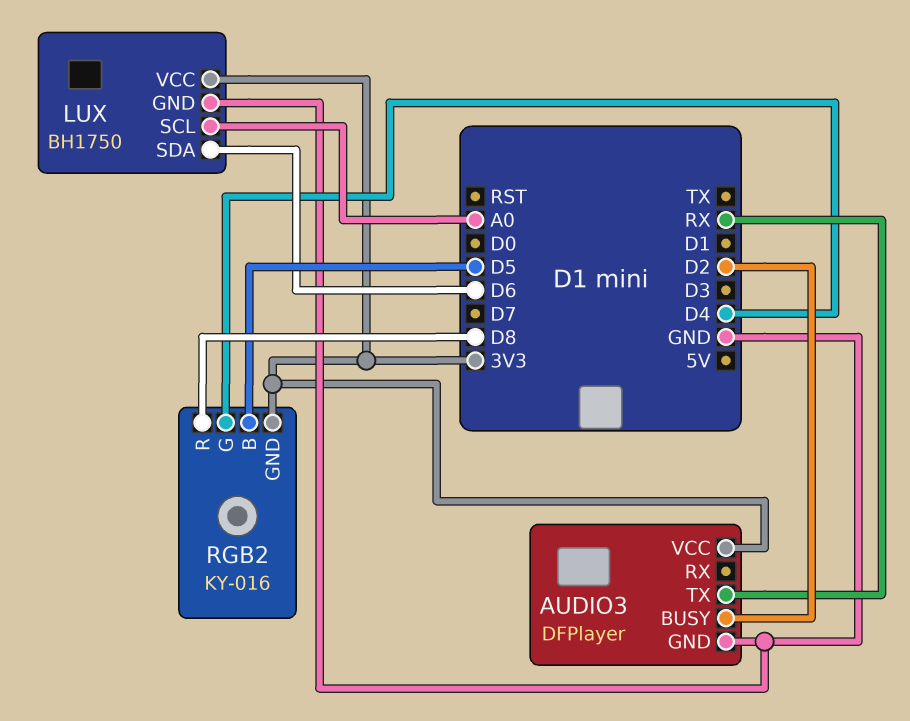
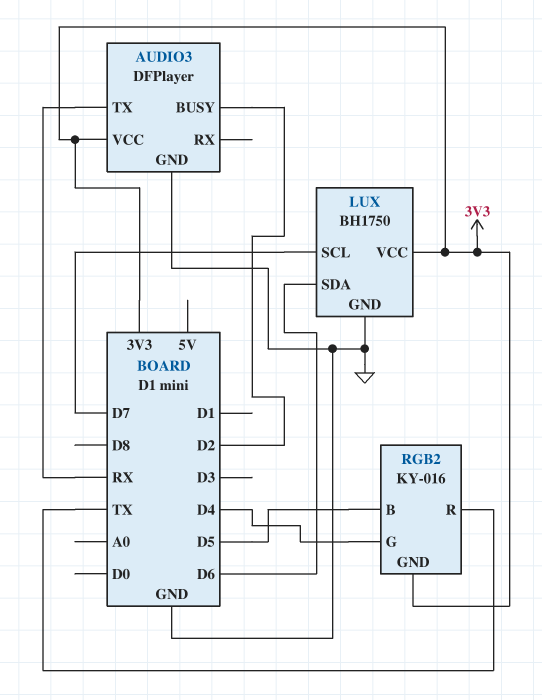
LUX pin SCL: A0 -> D7
RGB2 pin R: D8 -> TX

